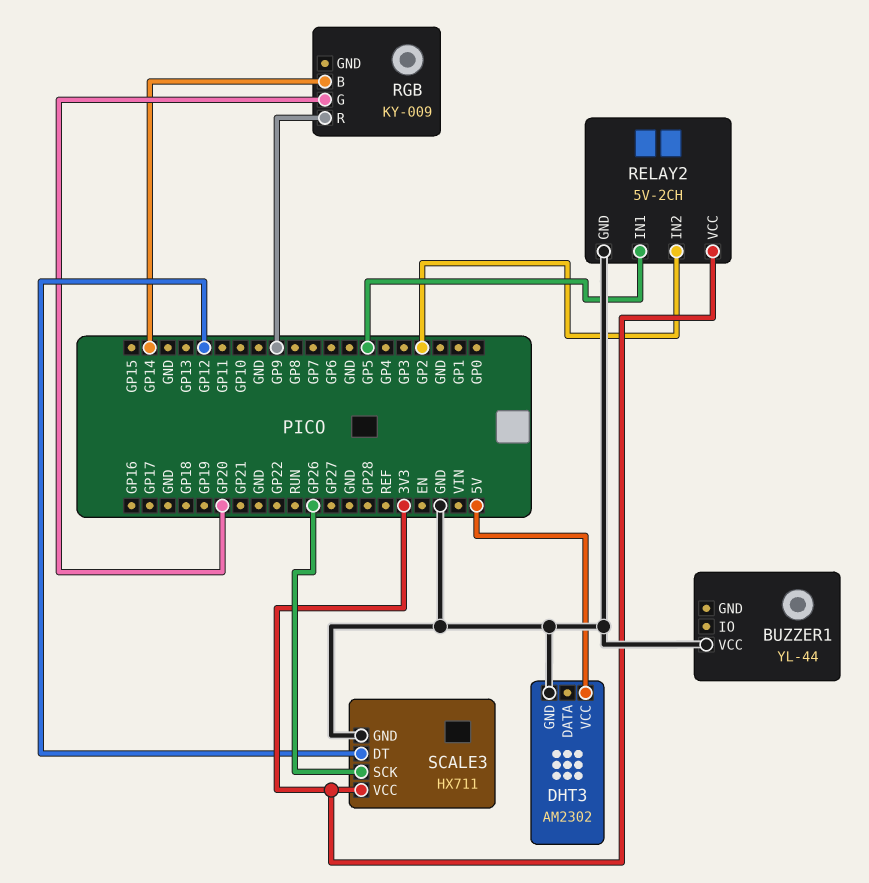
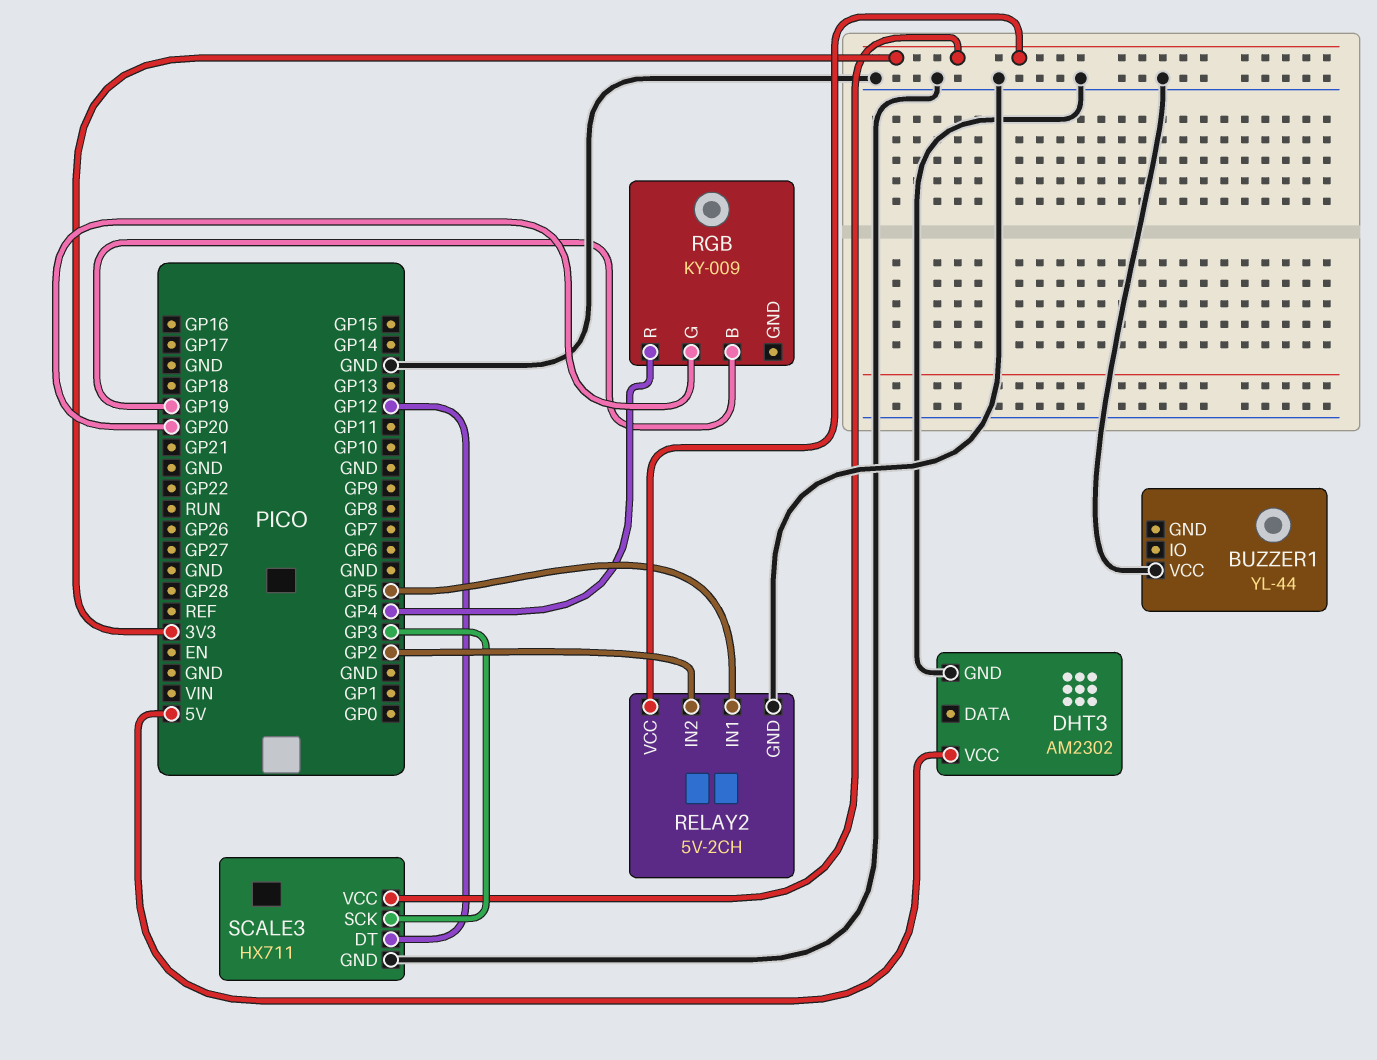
RGB pin B: GP14 -> GP19
RGB pin R: GP9 -> GP4
SCALE3 pin SCK: GP26 -> GP3

